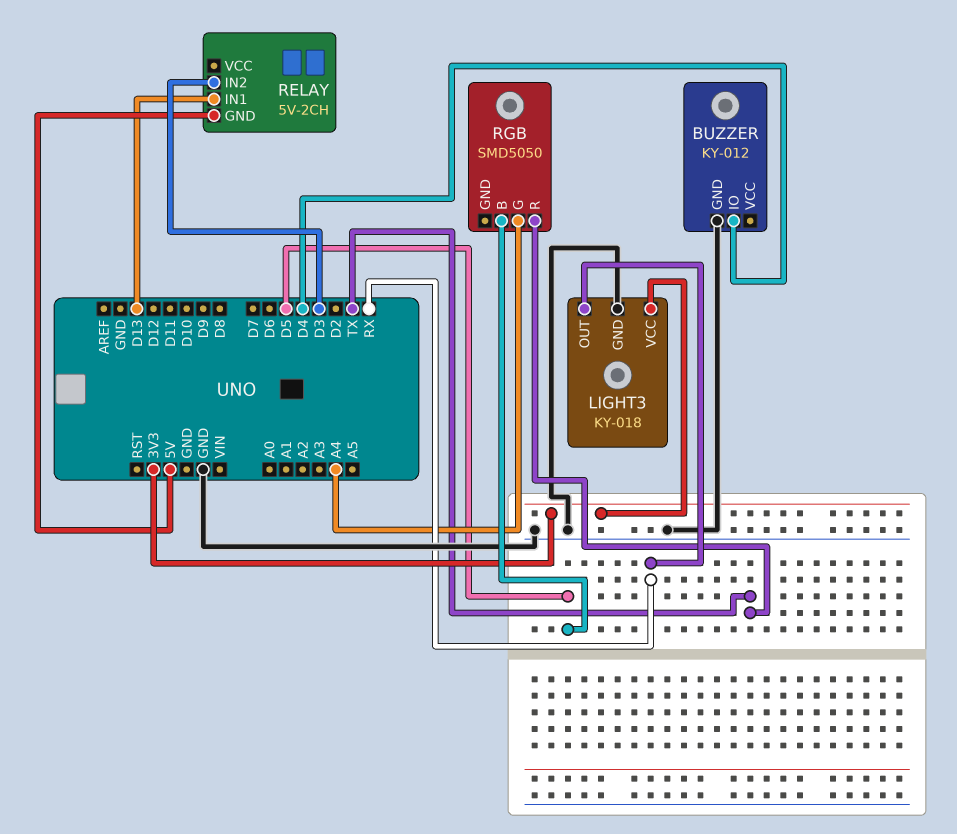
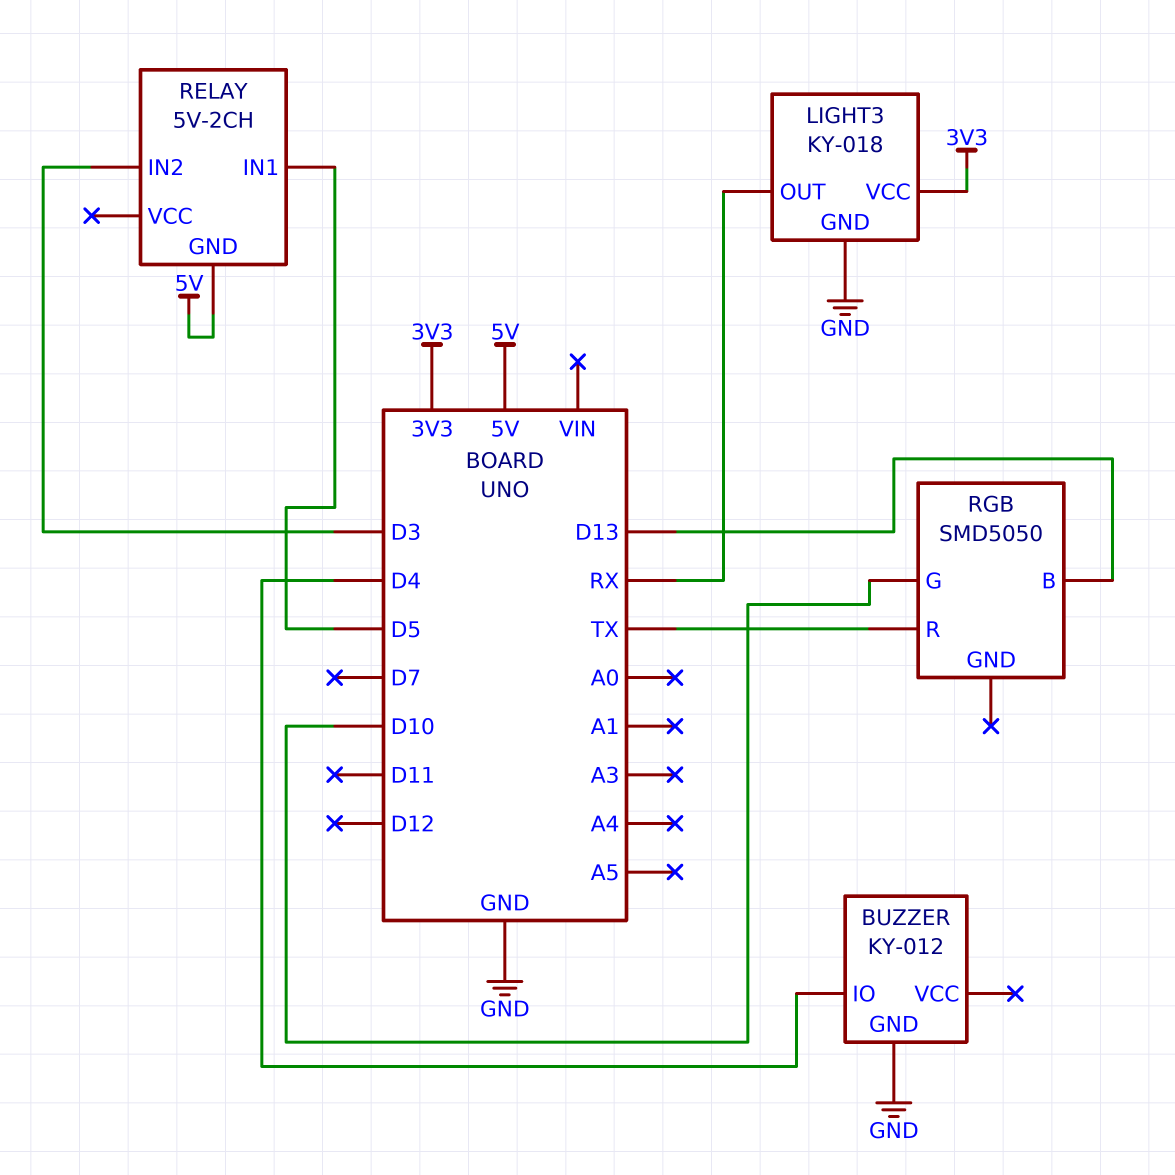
RELAY pin IN1: D13 -> D5
RGB pin B: D5 -> D13
RGB pin G: A4 -> D10

